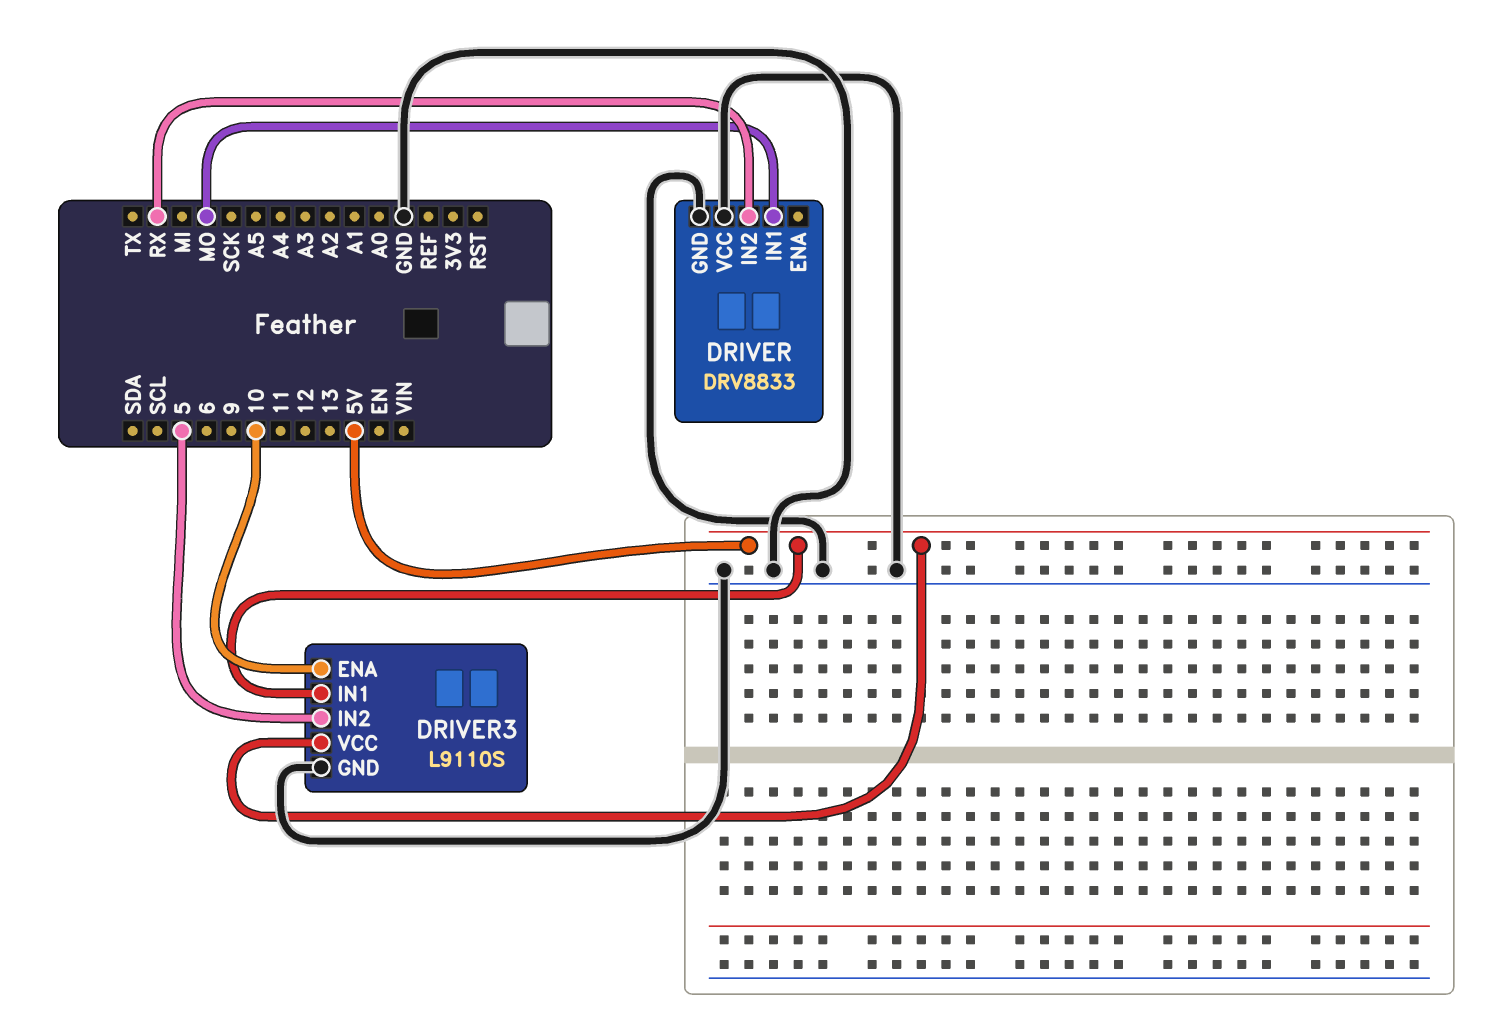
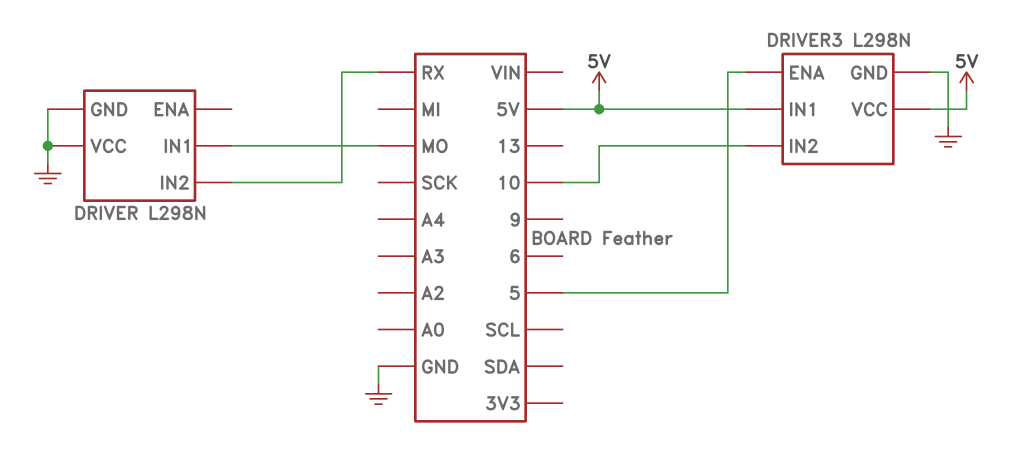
DRIVER: DRV8833 -> L298N
DRIVER3: L9110S -> L298N
DRIVER3 pin ENA: 10 -> 5
DRIVER3 pin IN2: 5 -> 10

